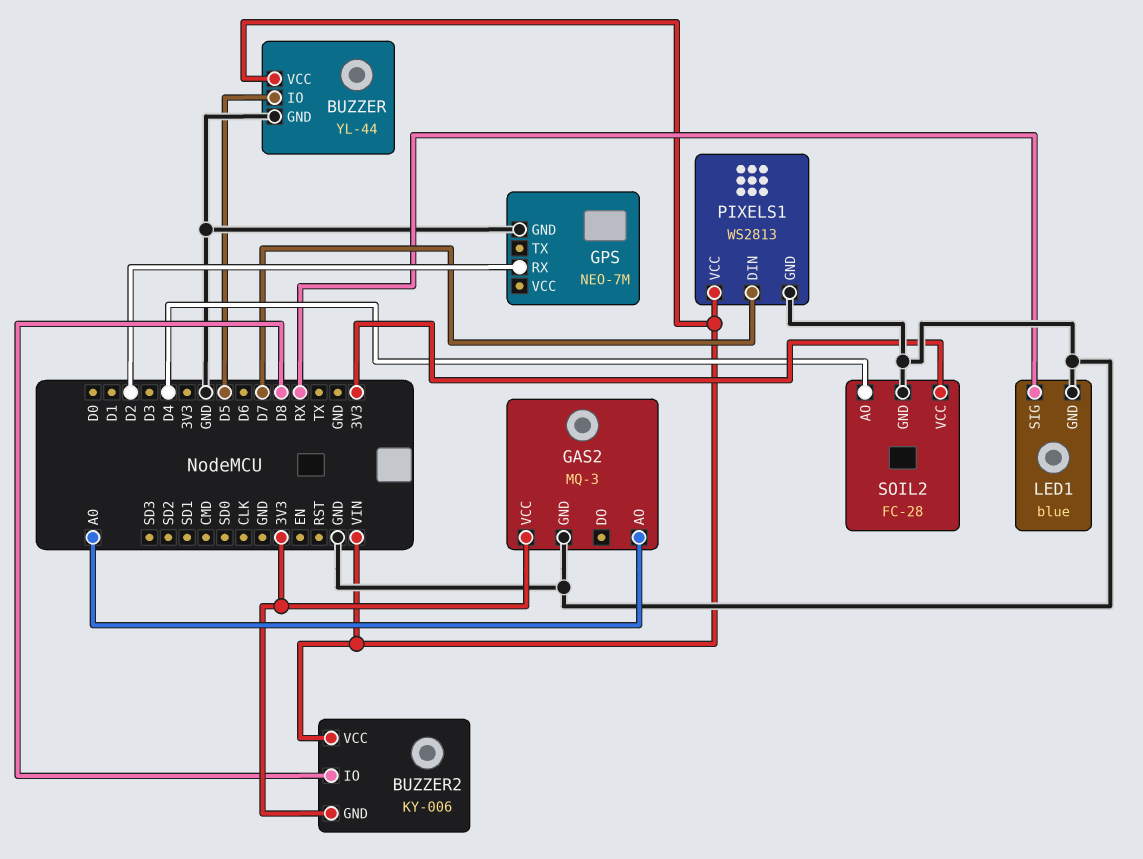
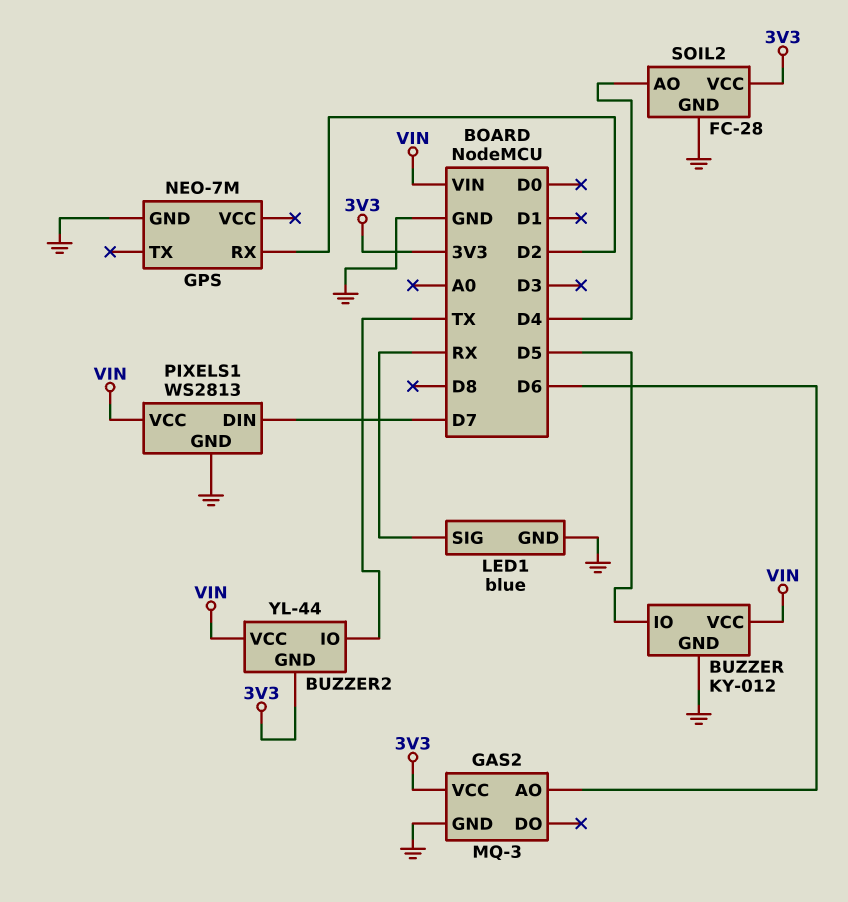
BUZZER: YL-44 -> KY-012
BUZZER2: KY-006 -> YL-44
BUZZER2 pin IO: D8 -> TX
GAS2 pin AO: A0 -> D6

